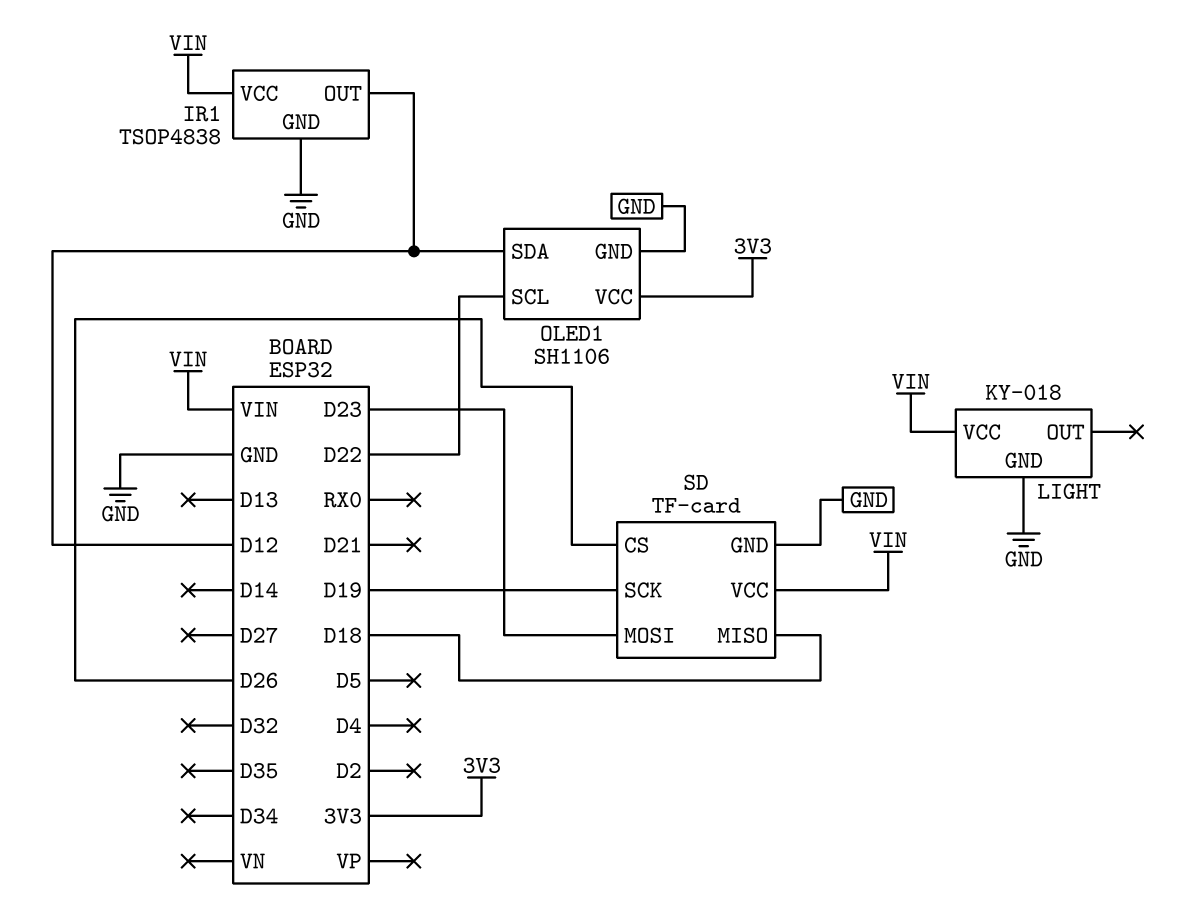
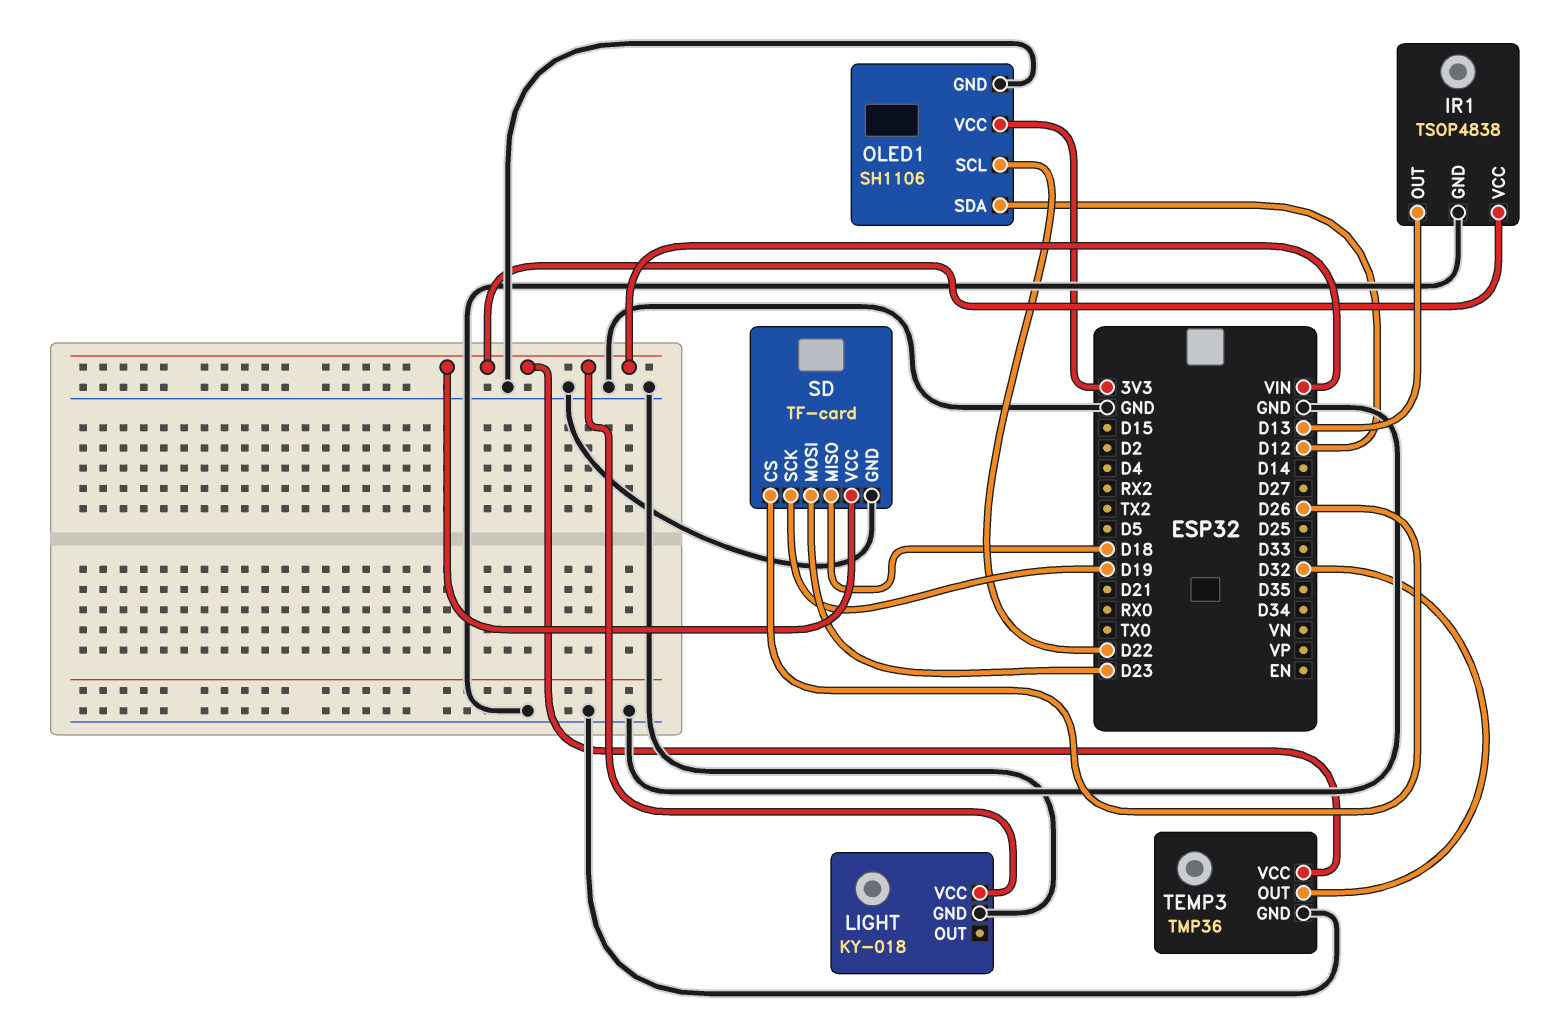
IR1 pin OUT: D12 -> D13
TEMP3: none -> TMP36
TEMP3 pin GND: none -> GND
TEMP3 pin OUT: none -> D32
TEMP3 pin VCC: none -> VIN

